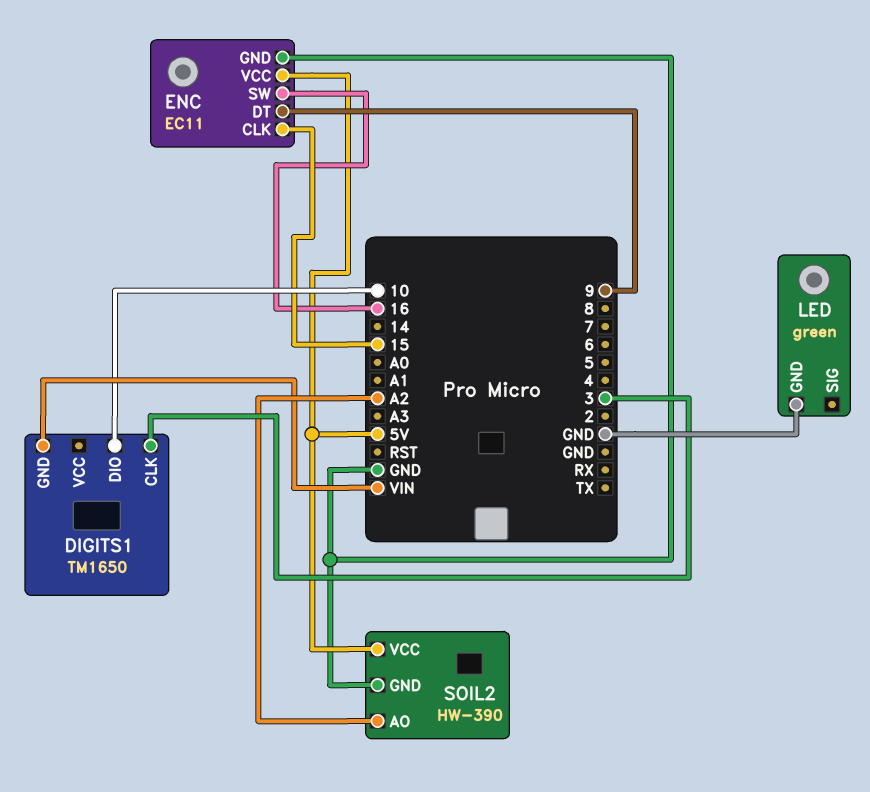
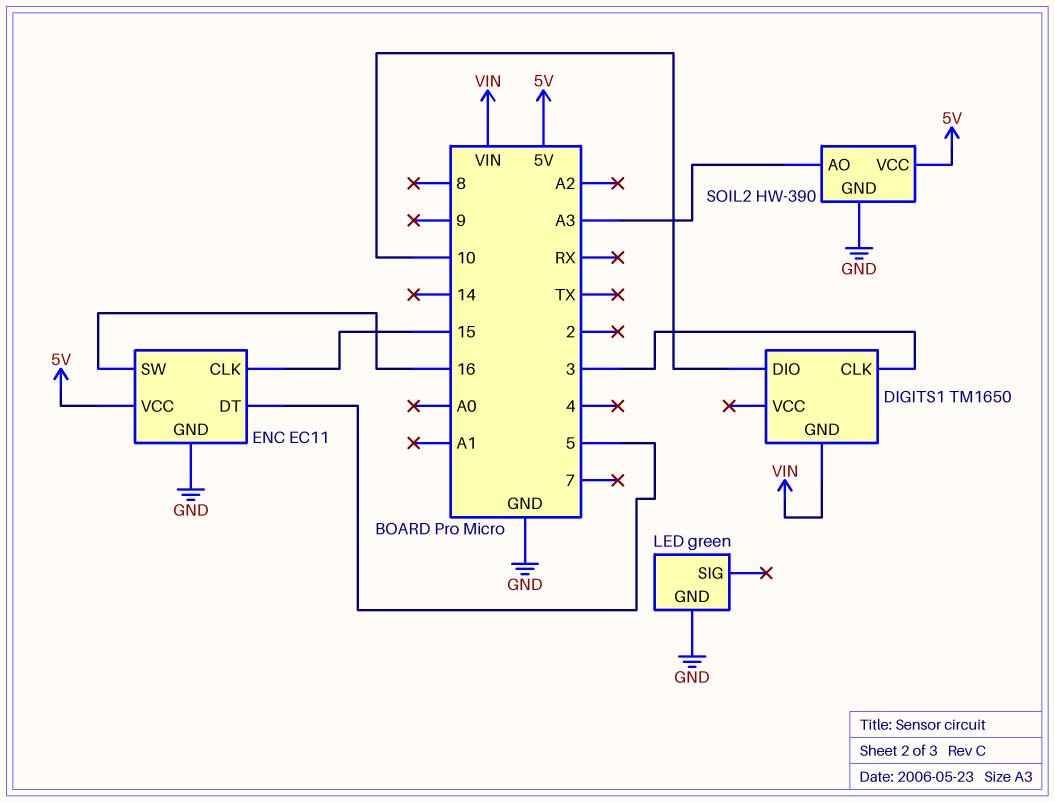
ENC pin DT: 9 -> 5
SOIL2 pin AO: A2 -> A3

